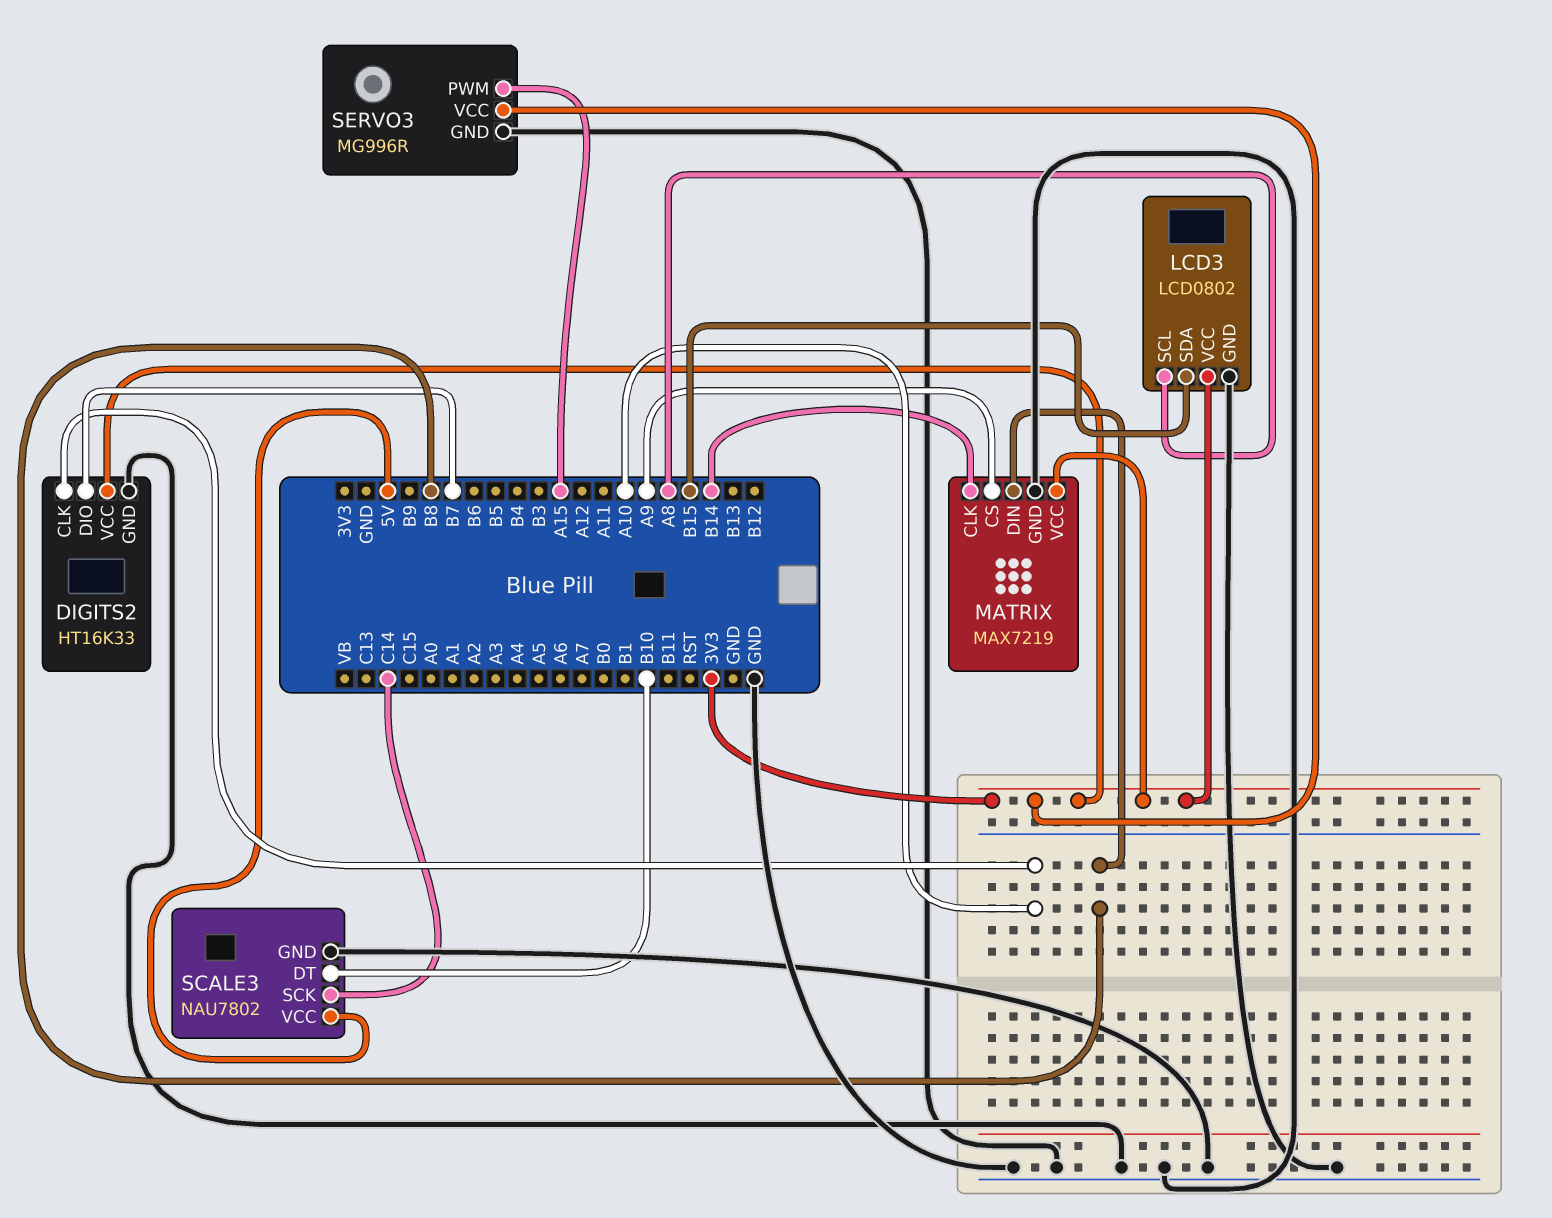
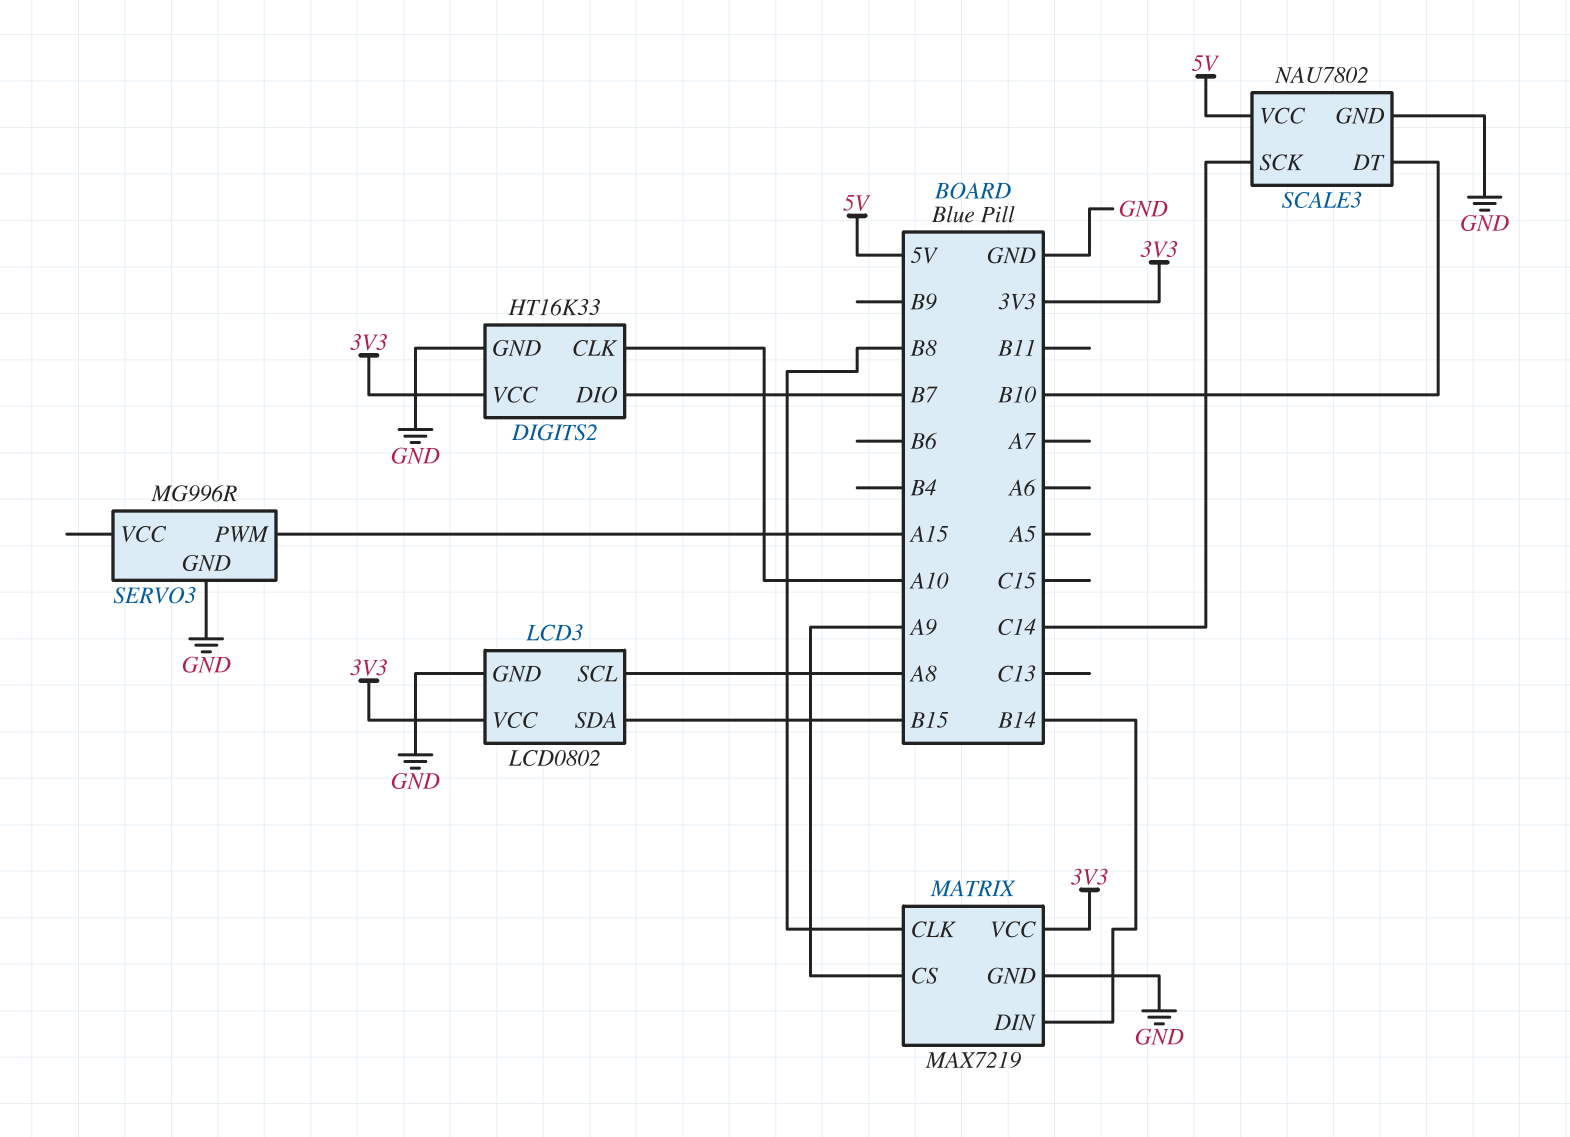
MATRIX pin CLK: B14 -> B8
MATRIX pin DIN: B8 -> B14
SERVO3 pin VCC: 3V3 -> none

